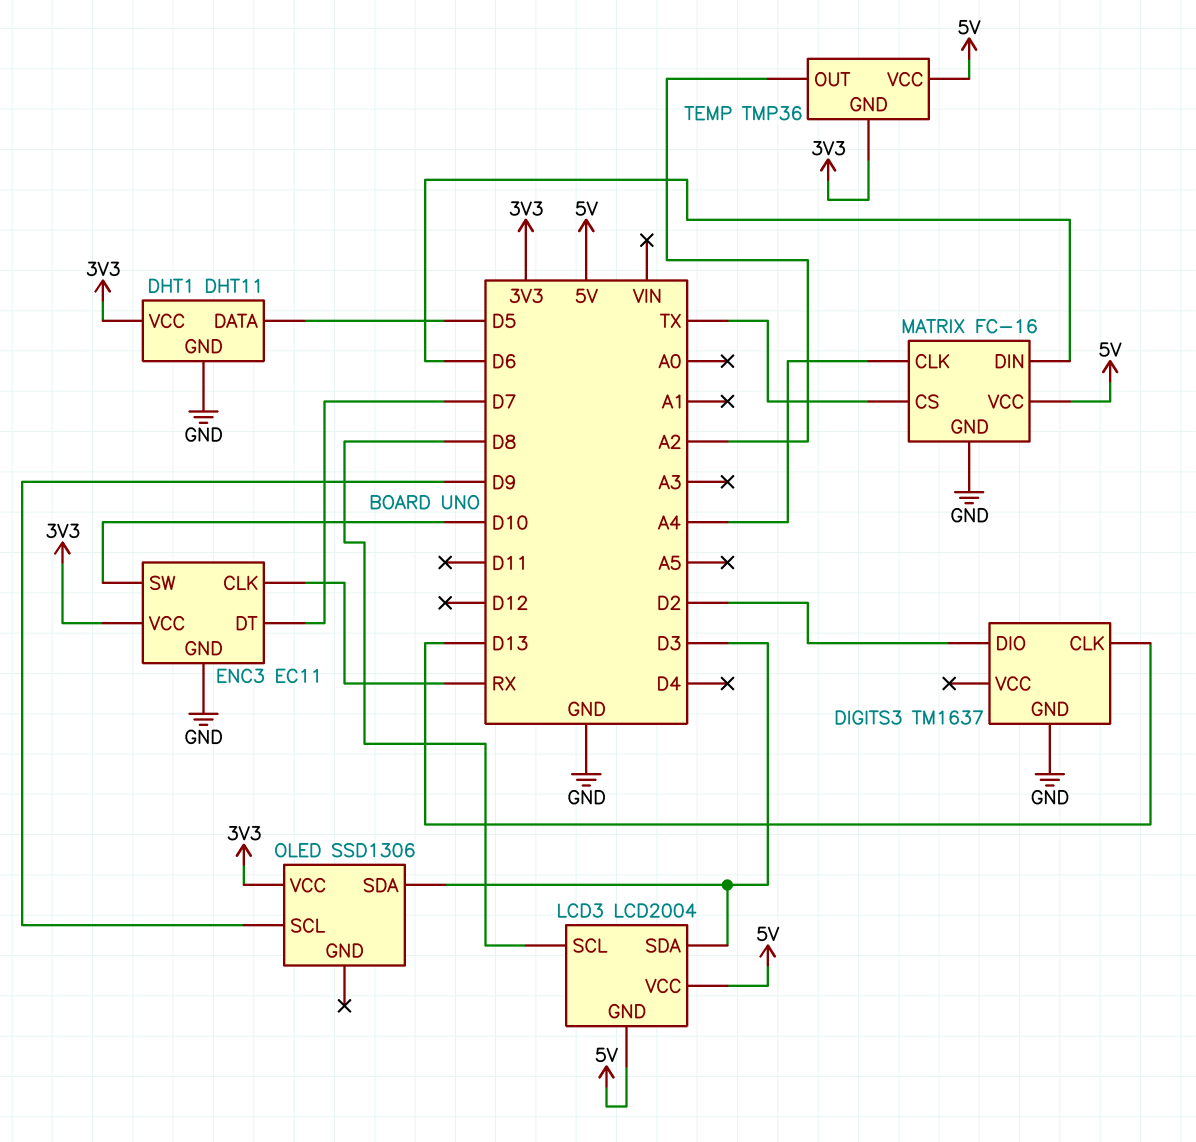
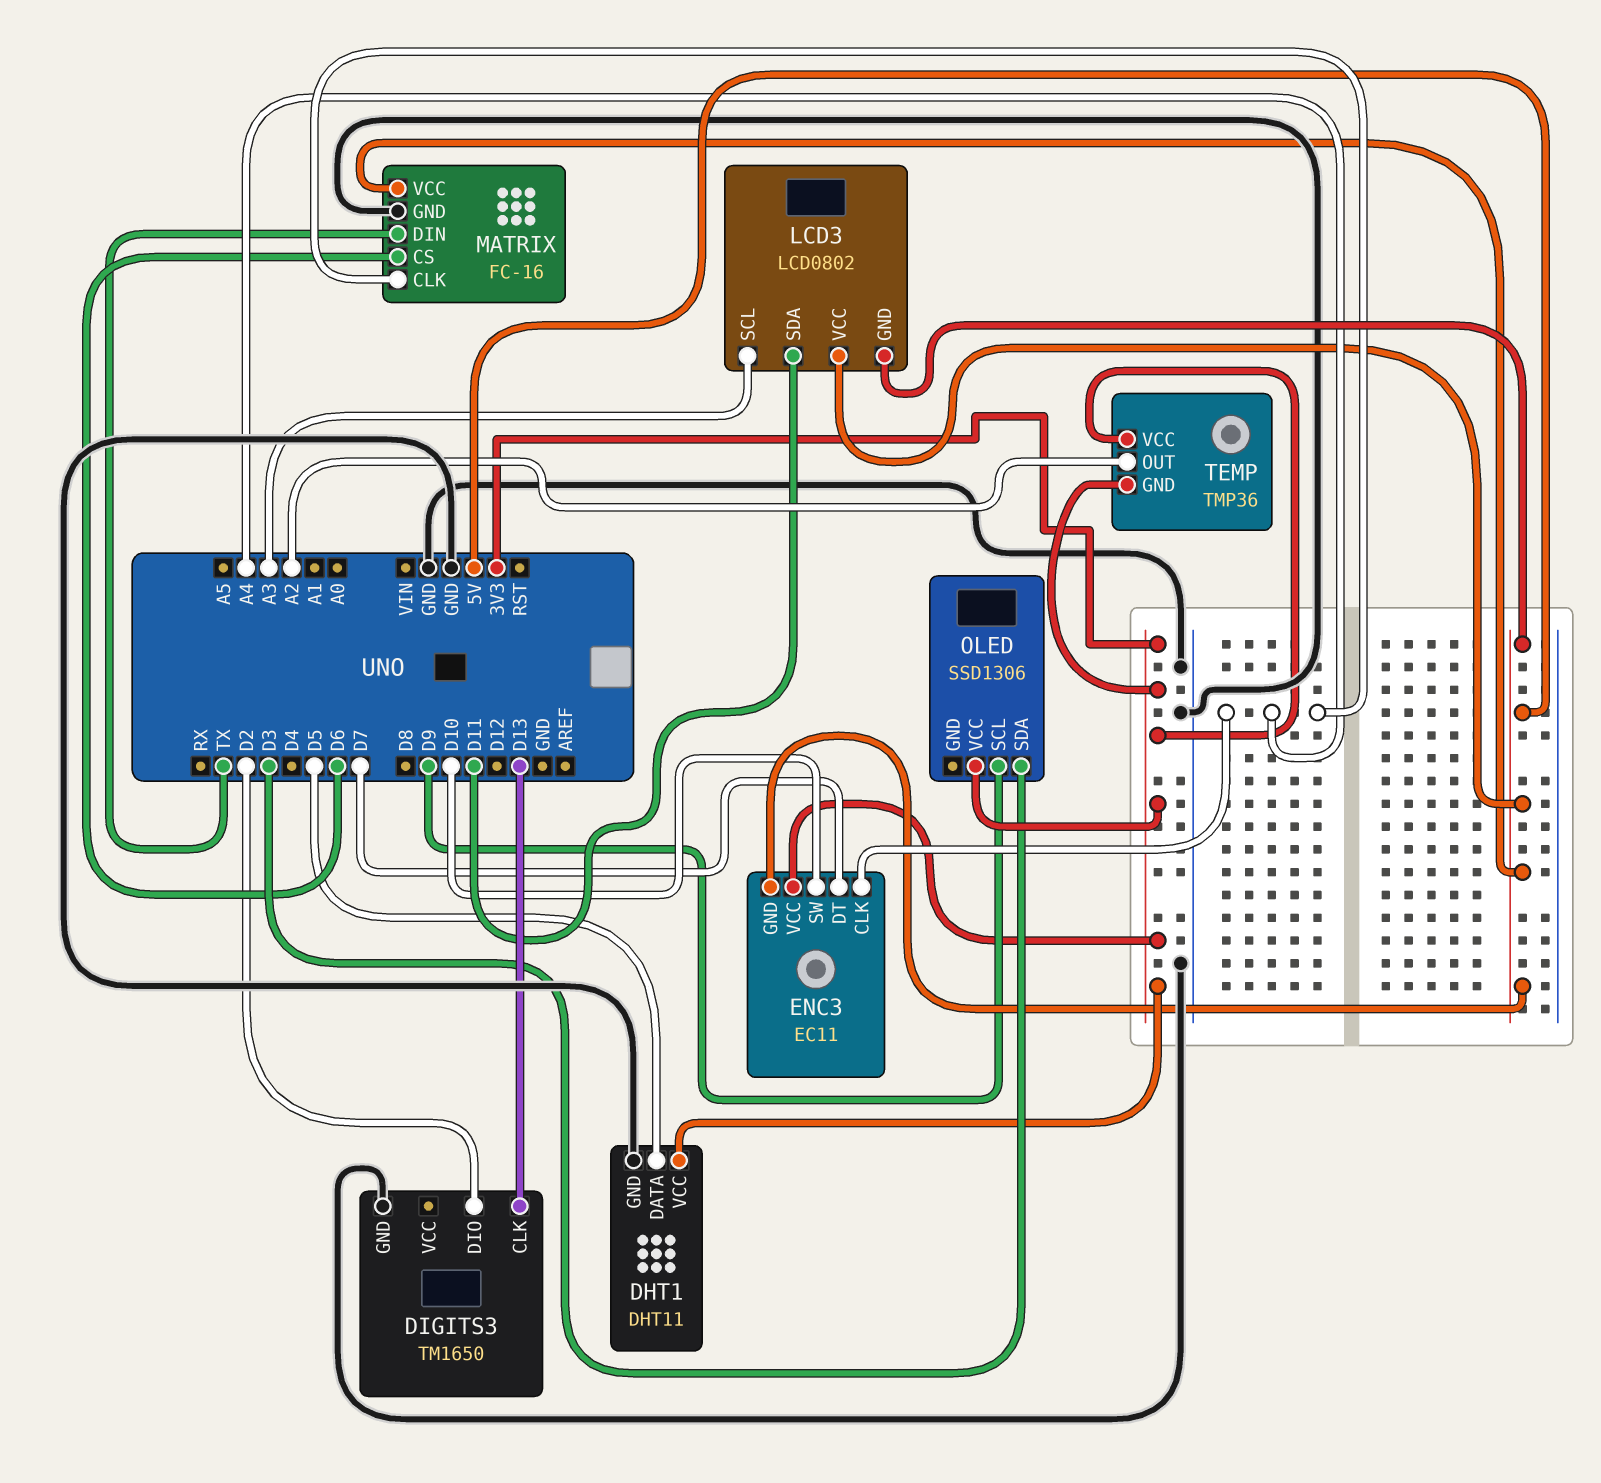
DIGITS3: TM1637 -> TM1650
ENC3 pin CLK: RX -> A4
ENC3 pin GND: GND -> 5V
LCD3: LCD2004 -> LCD0802
LCD3 pin SCL: D8 -> A3
LCD3 pin SDA: D3 -> D11
MATRIX pin CS: TX -> D6
MATRIX pin DIN: D6 -> TX
TEMP pin VCC: 5V -> 3V3

